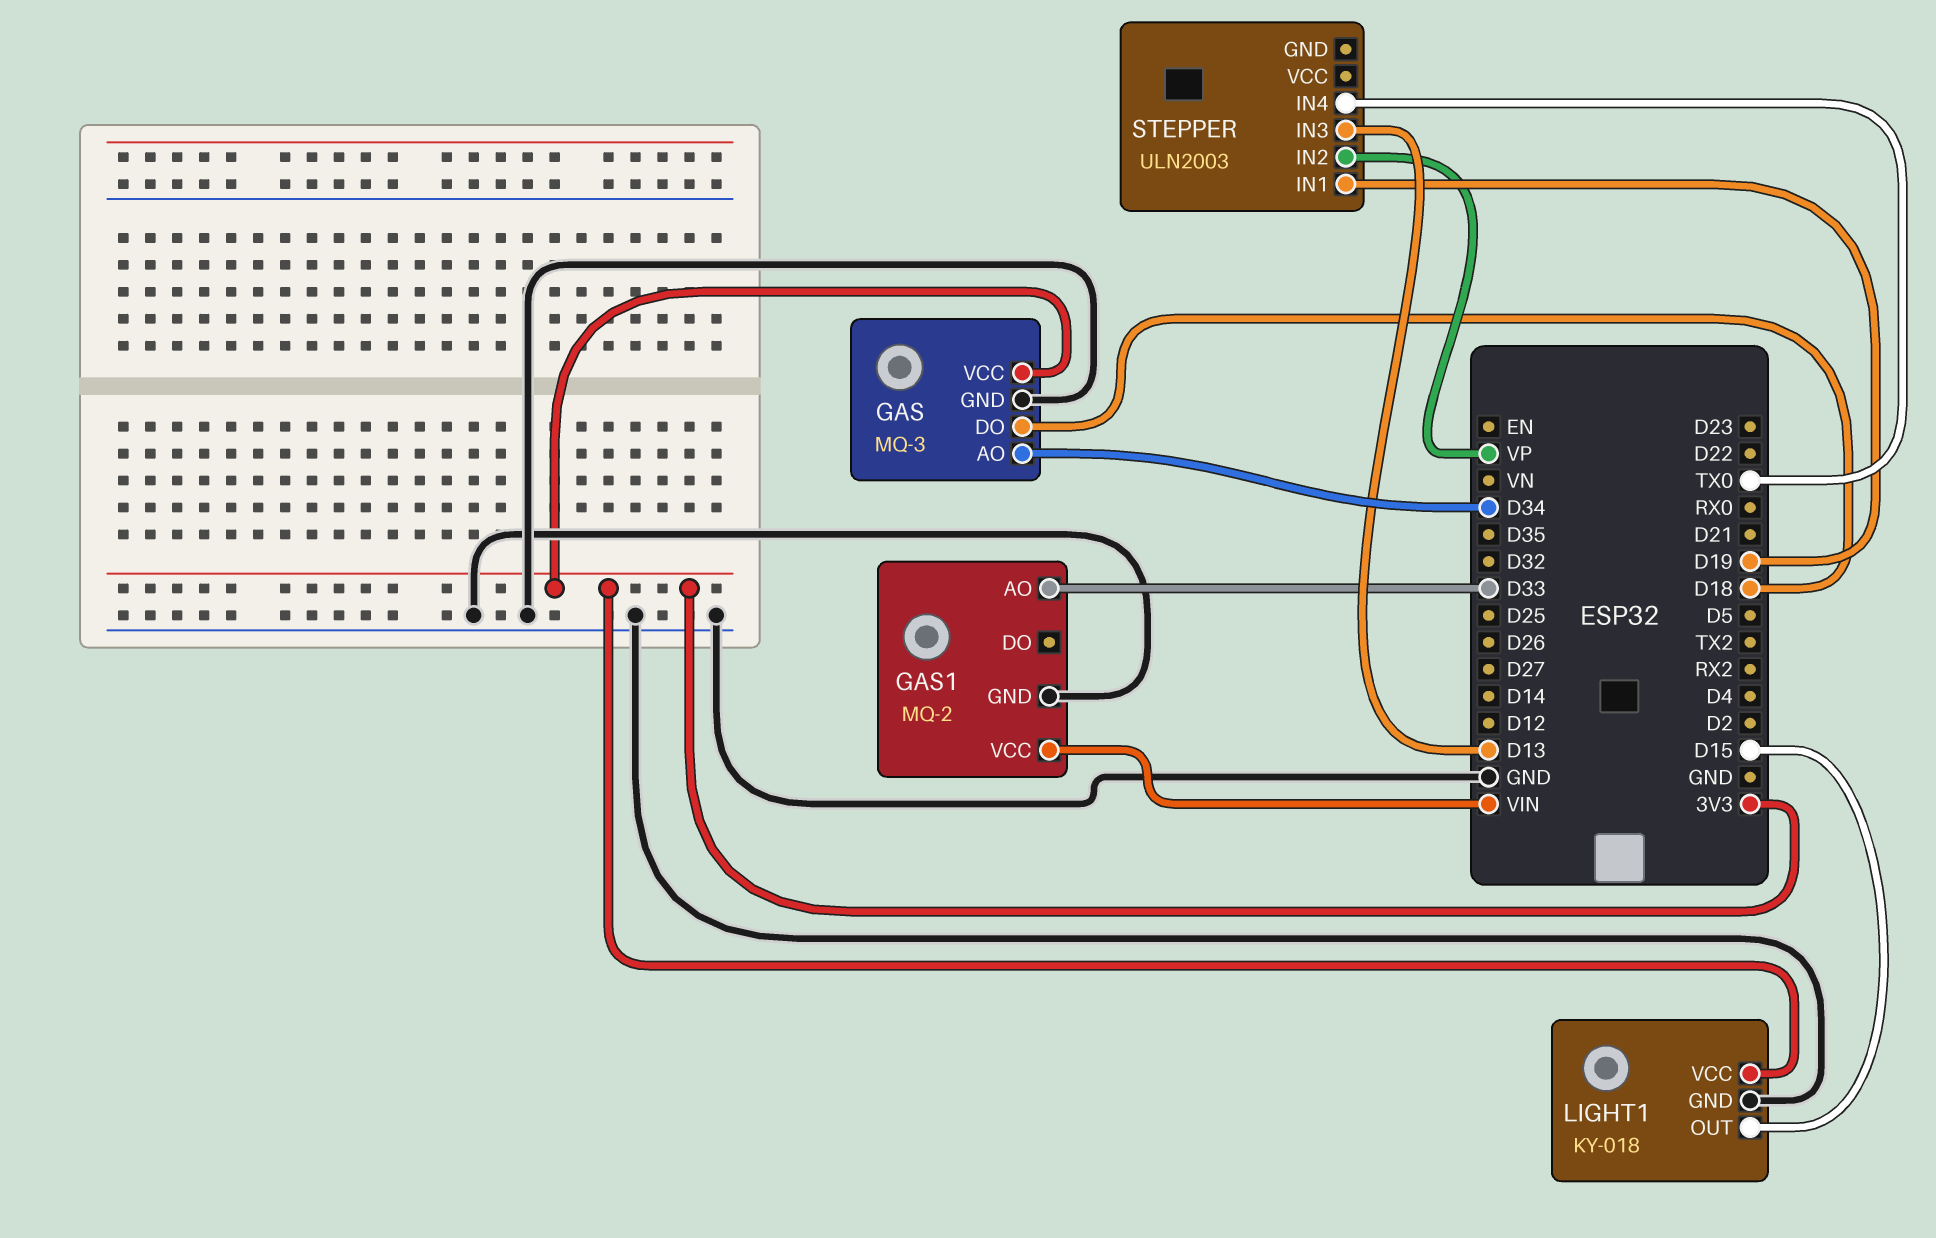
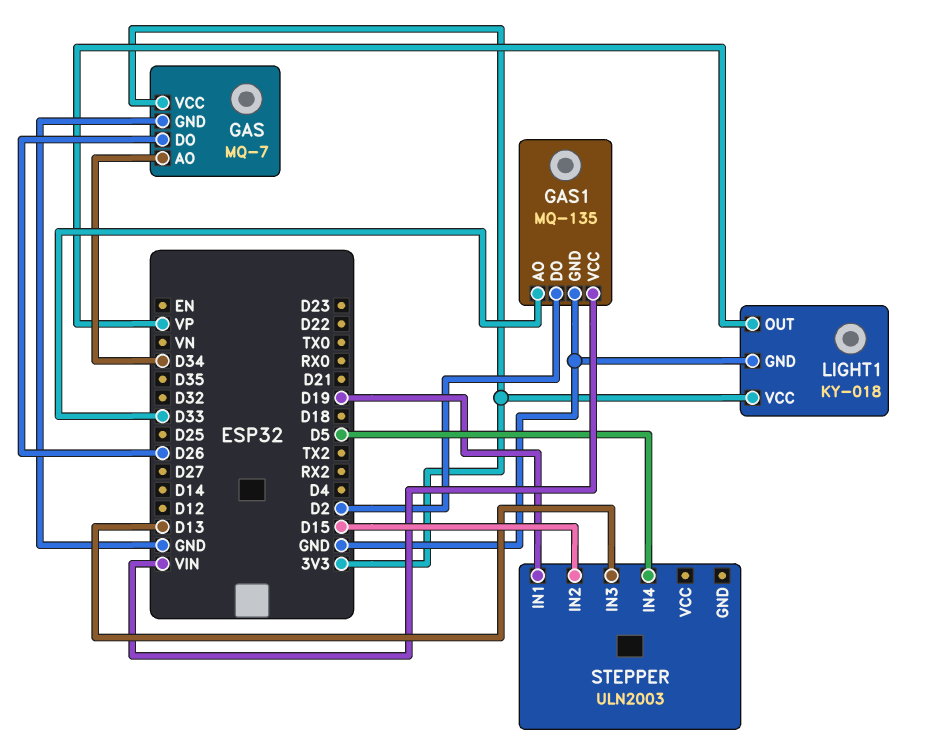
GAS: MQ-3 -> MQ-7
GAS pin DO: D18 -> D26
GAS1: MQ-2 -> MQ-135
GAS1 pin DO: none -> D2
LIGHT1 pin OUT: D15 -> VP
STEPPER pin IN2: VP -> D15
STEPPER pin IN4: TX0 -> D5

